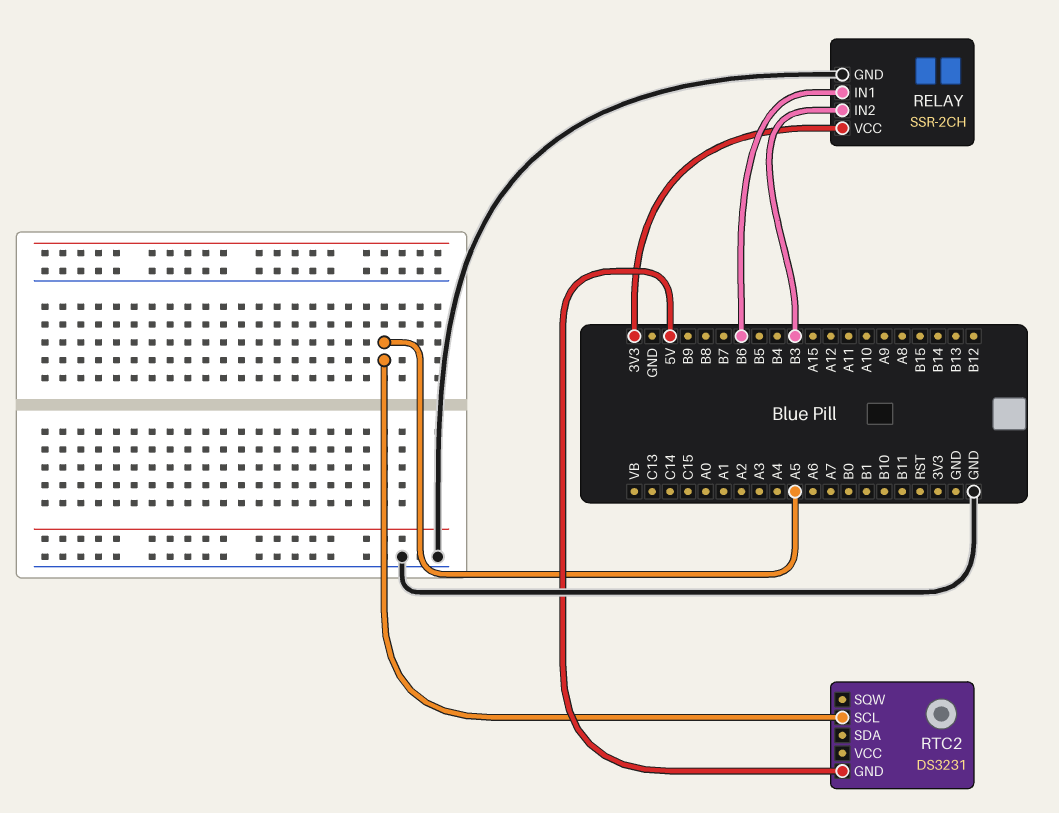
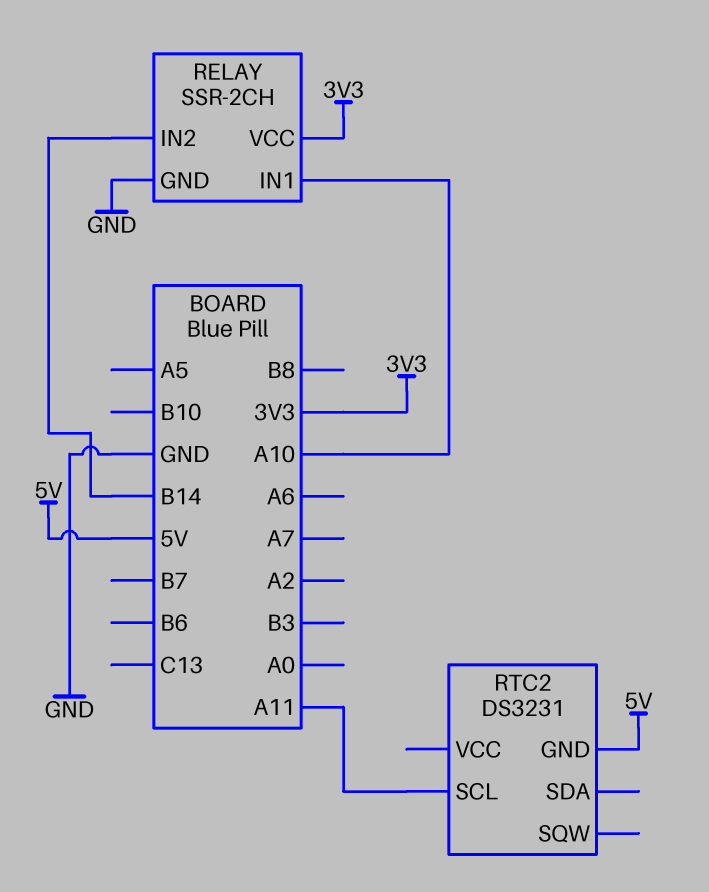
RELAY pin IN1: B6 -> A10
RELAY pin IN2: B3 -> B14
RTC2 pin SCL: A5 -> A11

